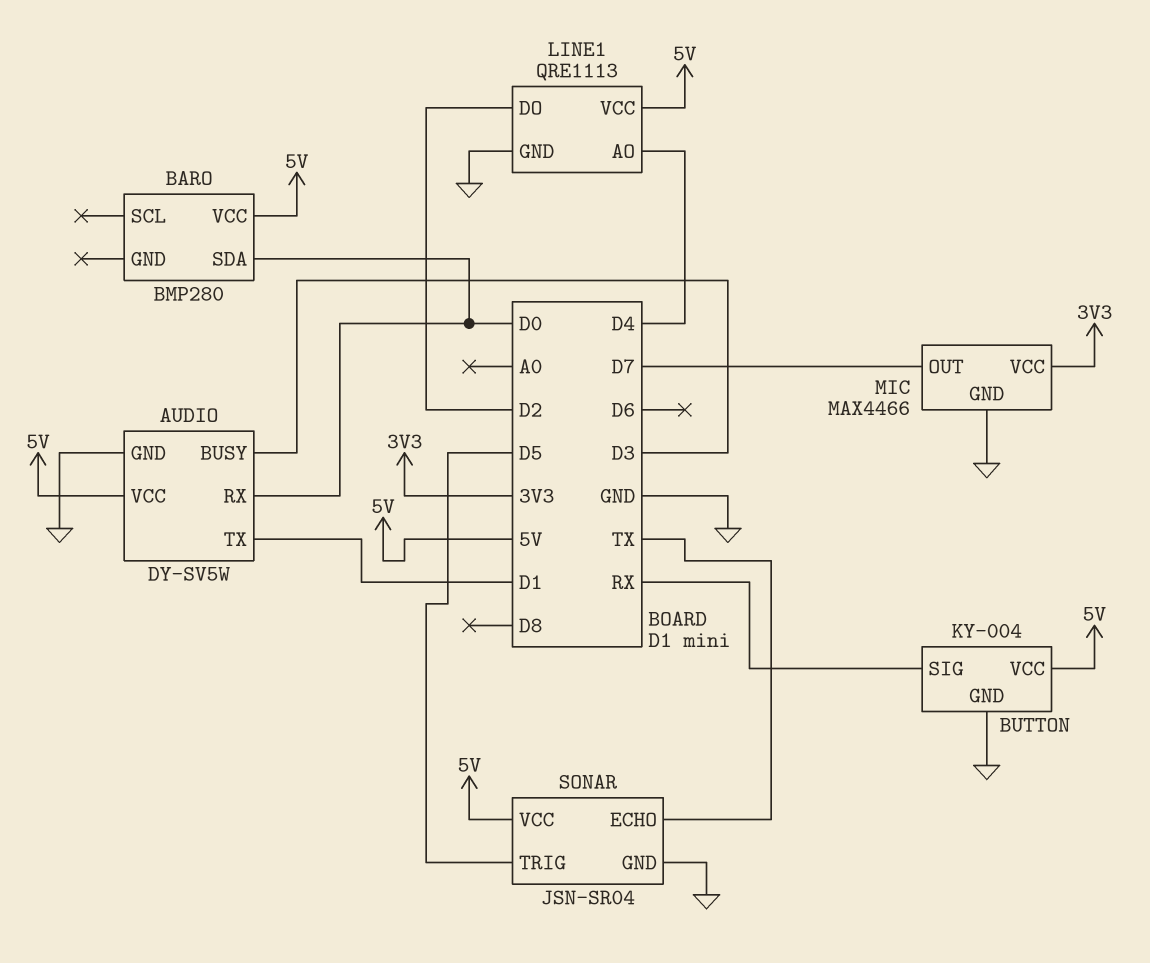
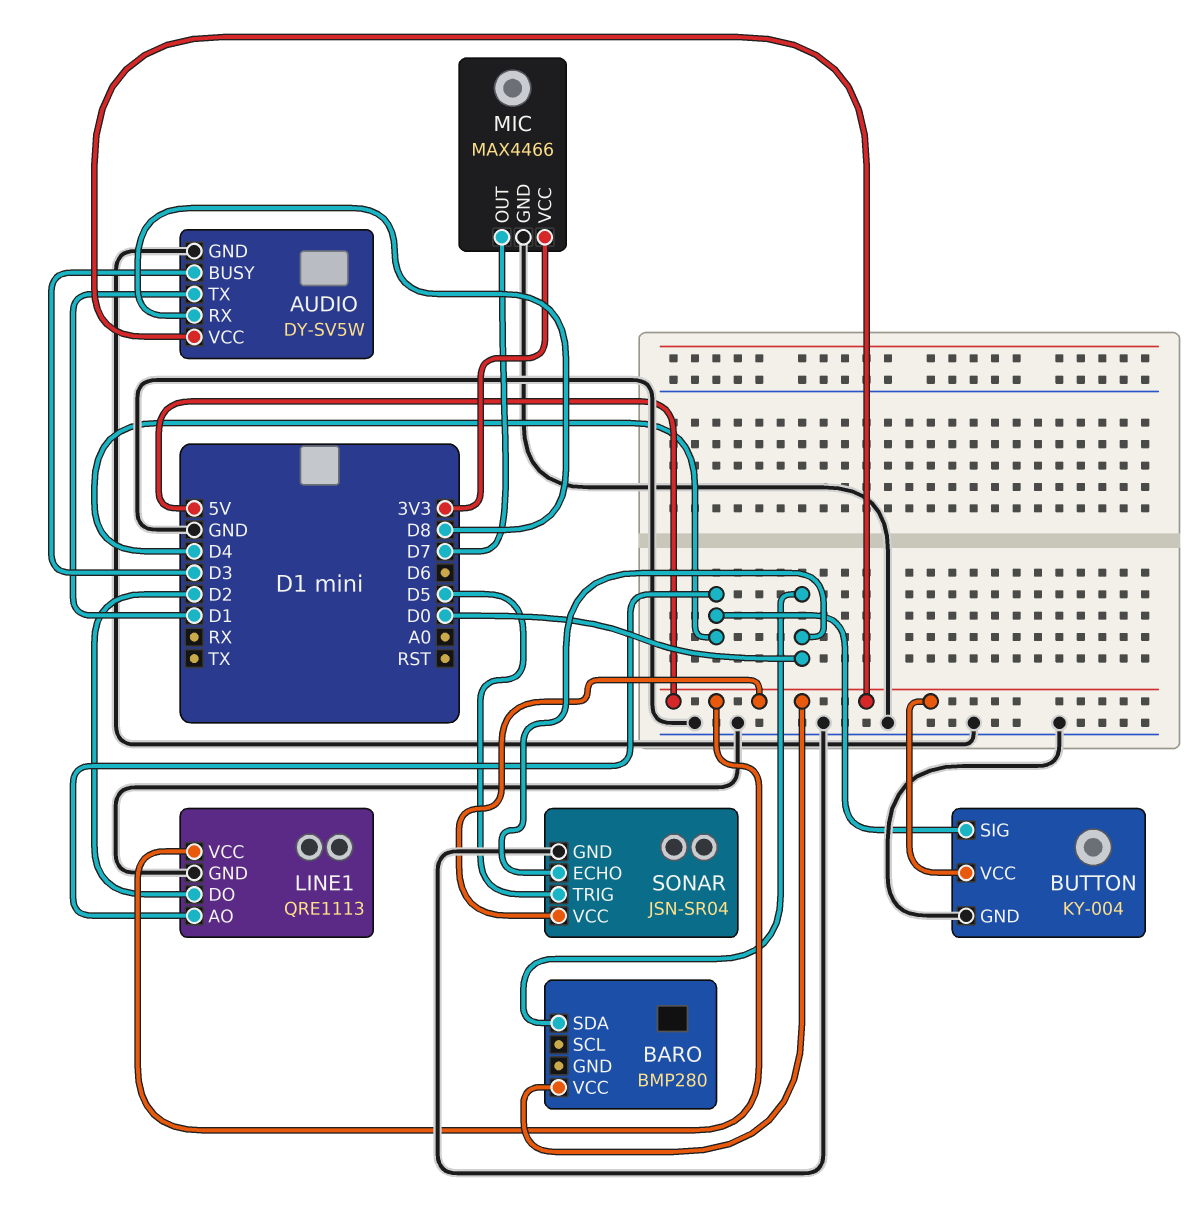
AUDIO pin RX: D0 -> D8
BUTTON pin SIG: RX -> D4
SONAR pin ECHO: TX -> D0

